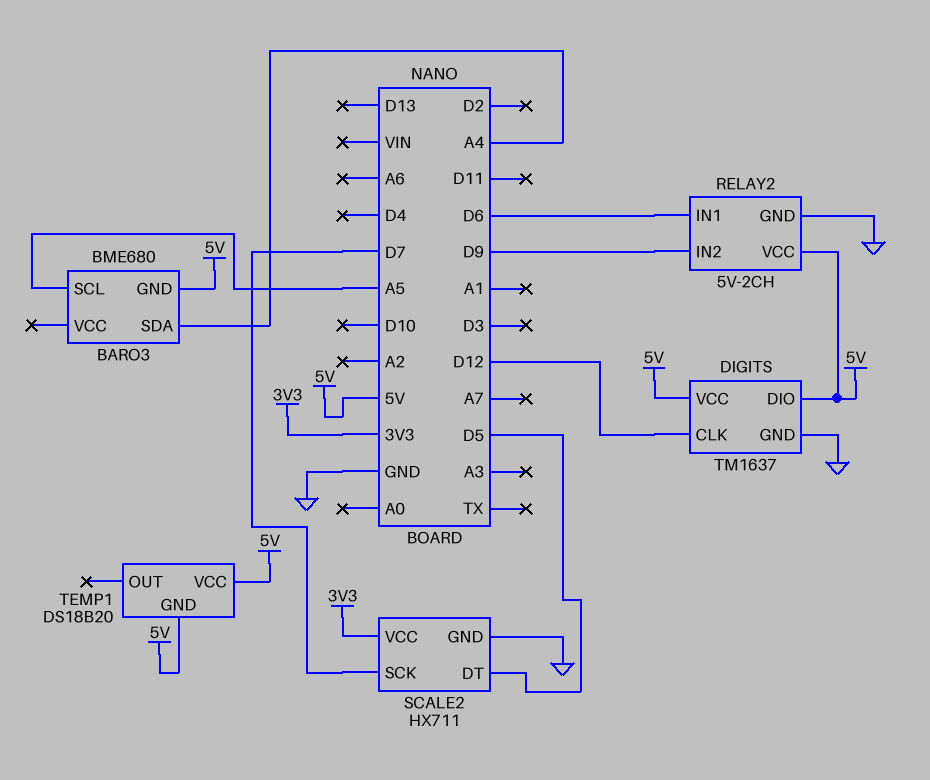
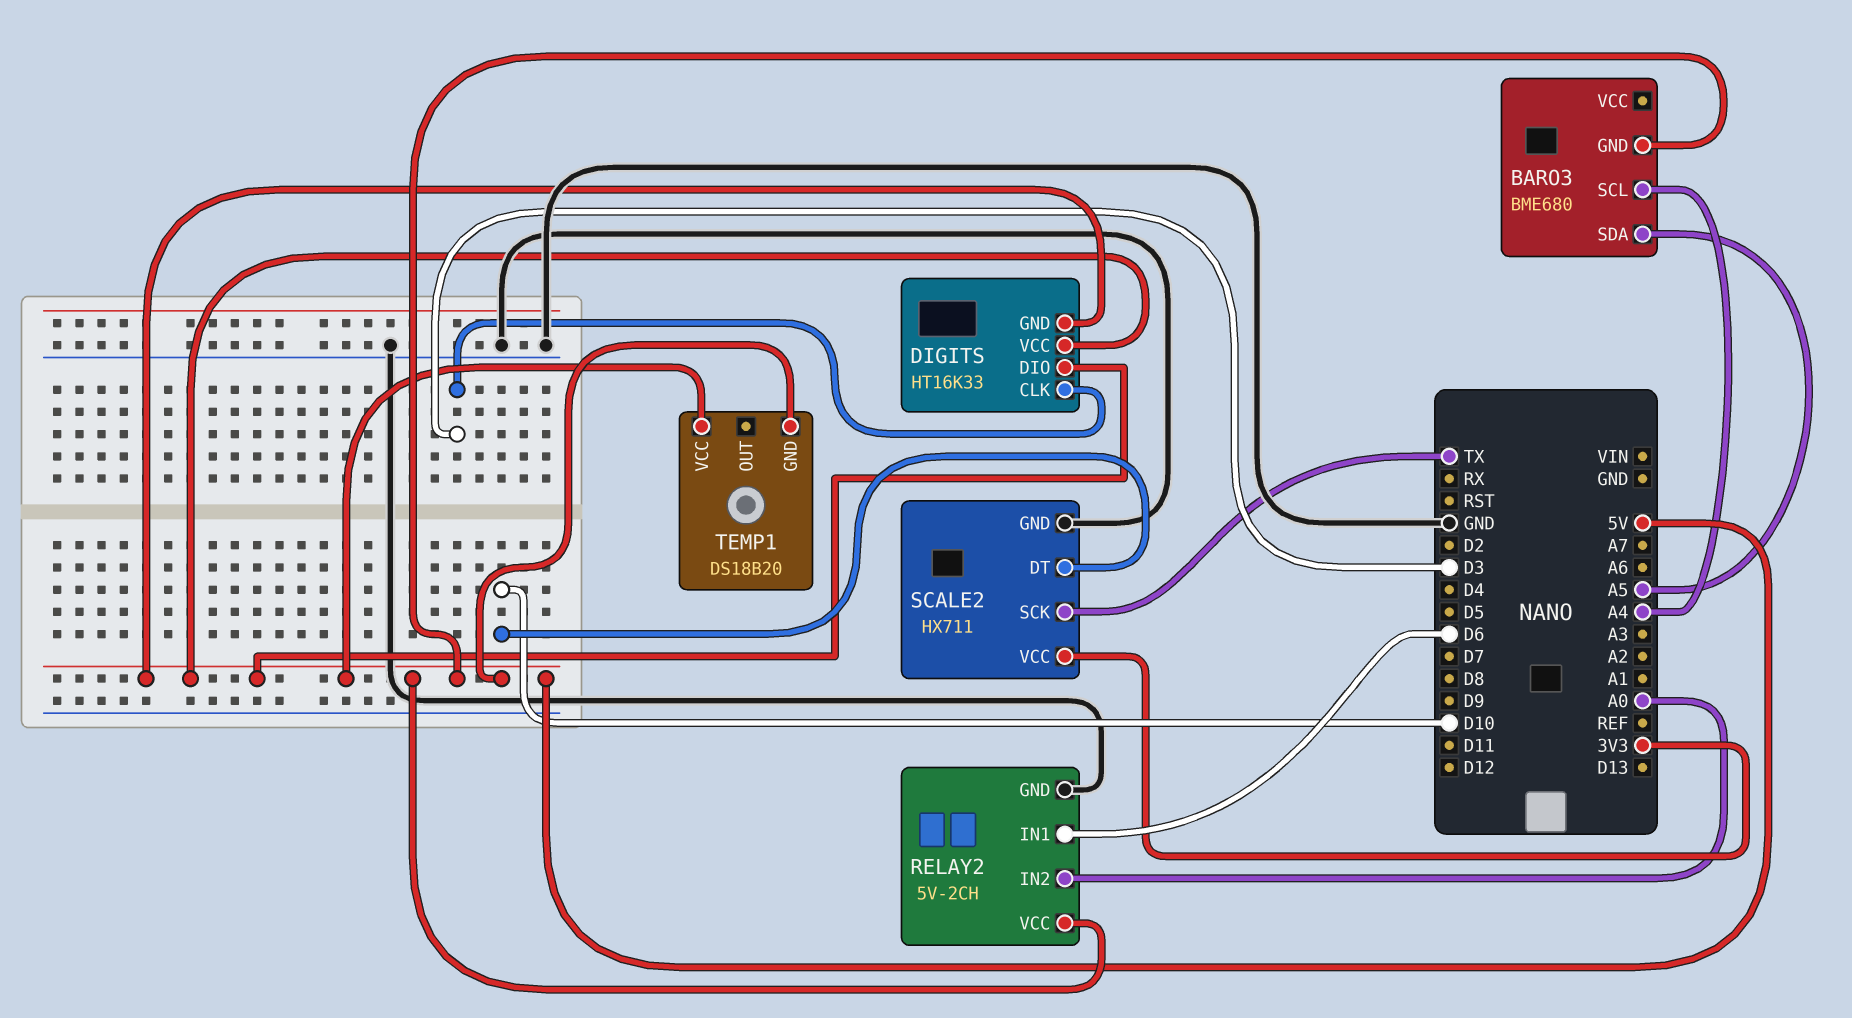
BARO3 pin SCL: A5 -> A4
BARO3 pin SDA: A4 -> A5
DIGITS: TM1637 -> HT16K33
DIGITS pin CLK: D12 -> D3
DIGITS pin GND: GND -> 5V
RELAY2 pin IN2: D9 -> A0
SCALE2 pin DT: D5 -> D10
SCALE2 pin SCK: D7 -> TX

